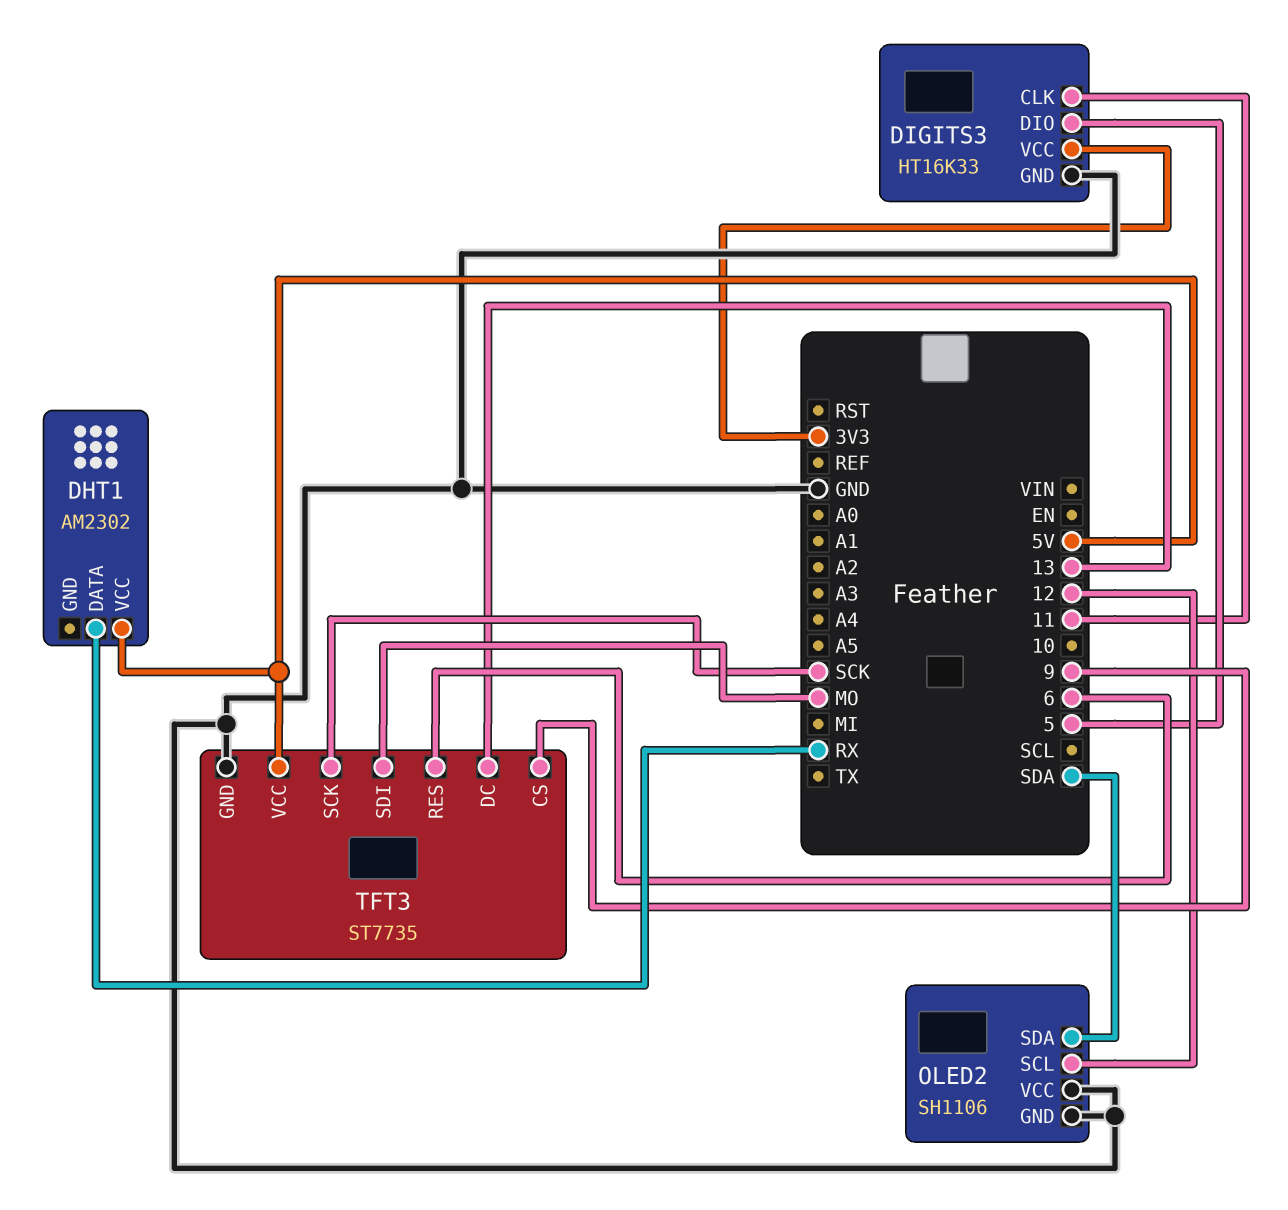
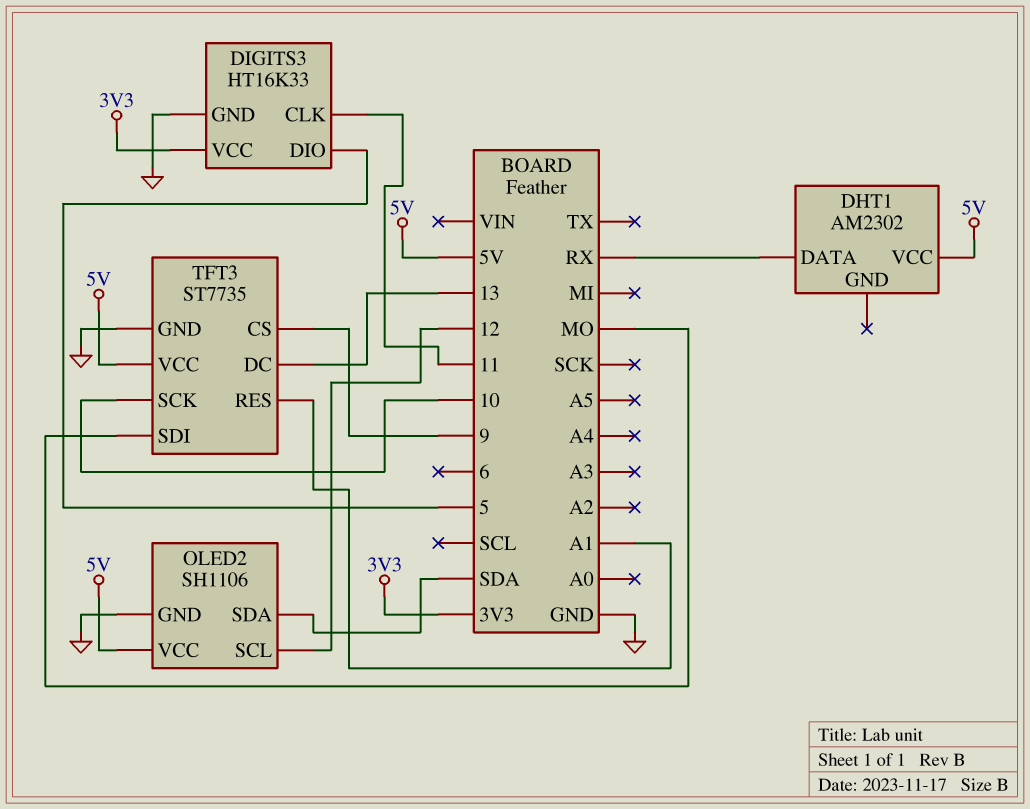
OLED2 pin VCC: GND -> 5V
TFT3 pin RES: 6 -> A1
TFT3 pin SCK: SCK -> 10

